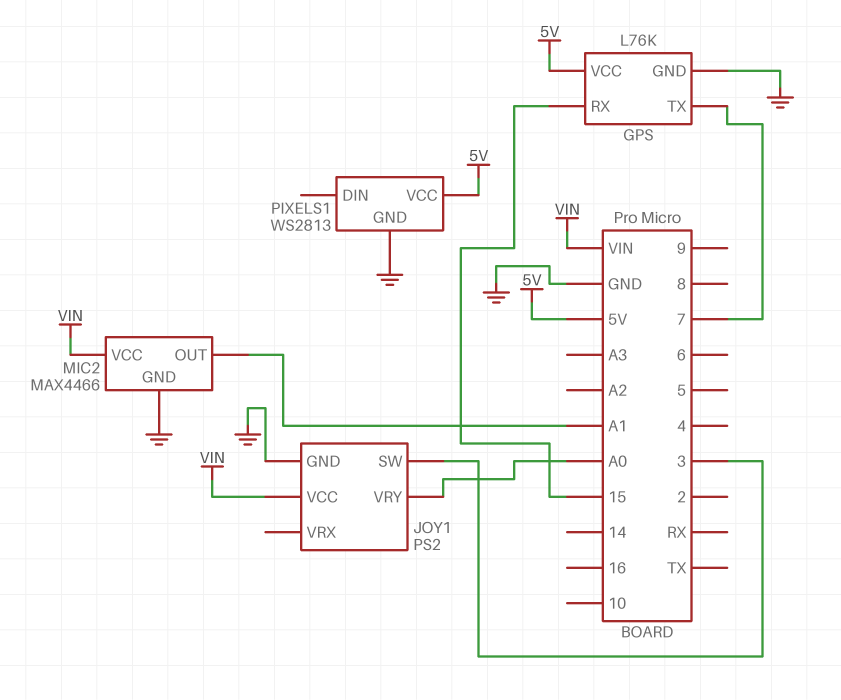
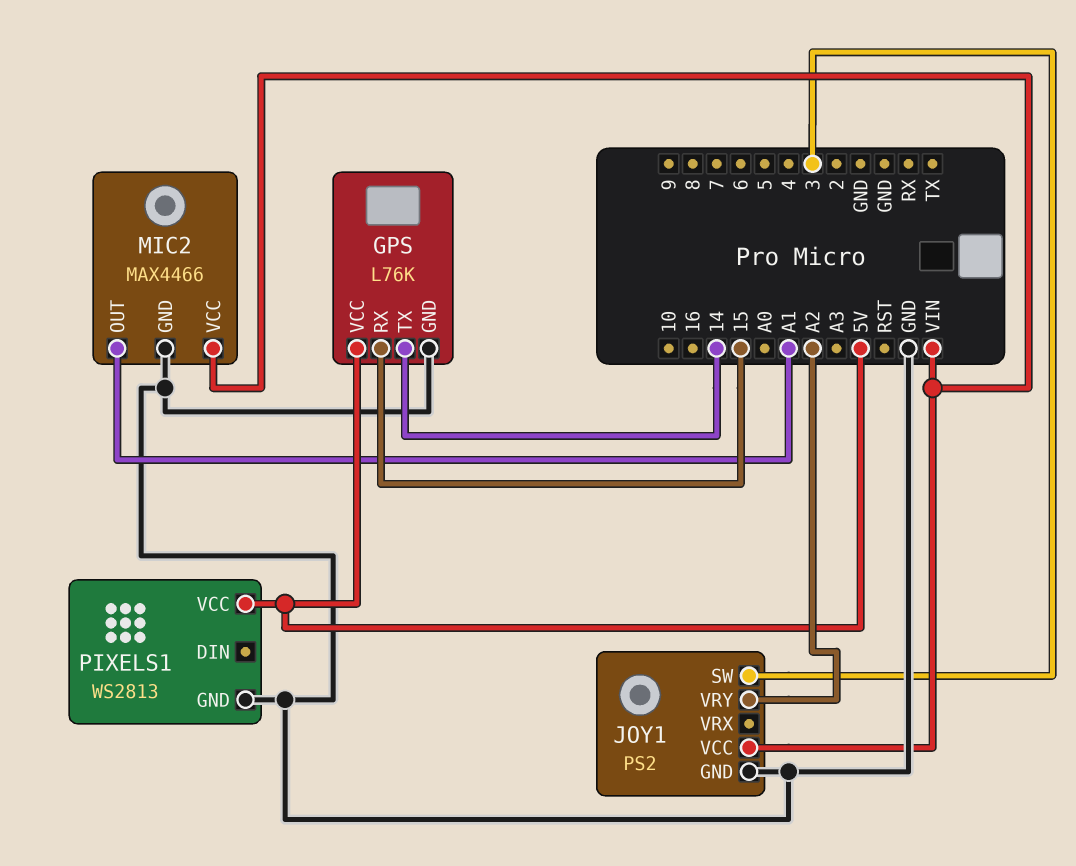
GPS pin TX: 7 -> 14
JOY1 pin VRY: A0 -> A2

